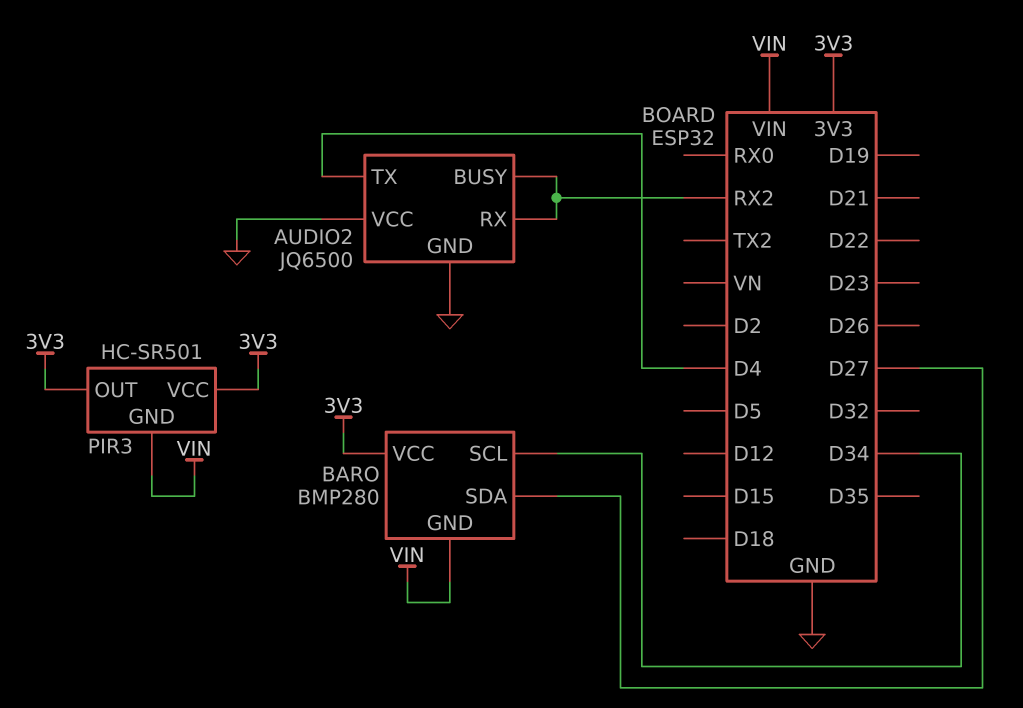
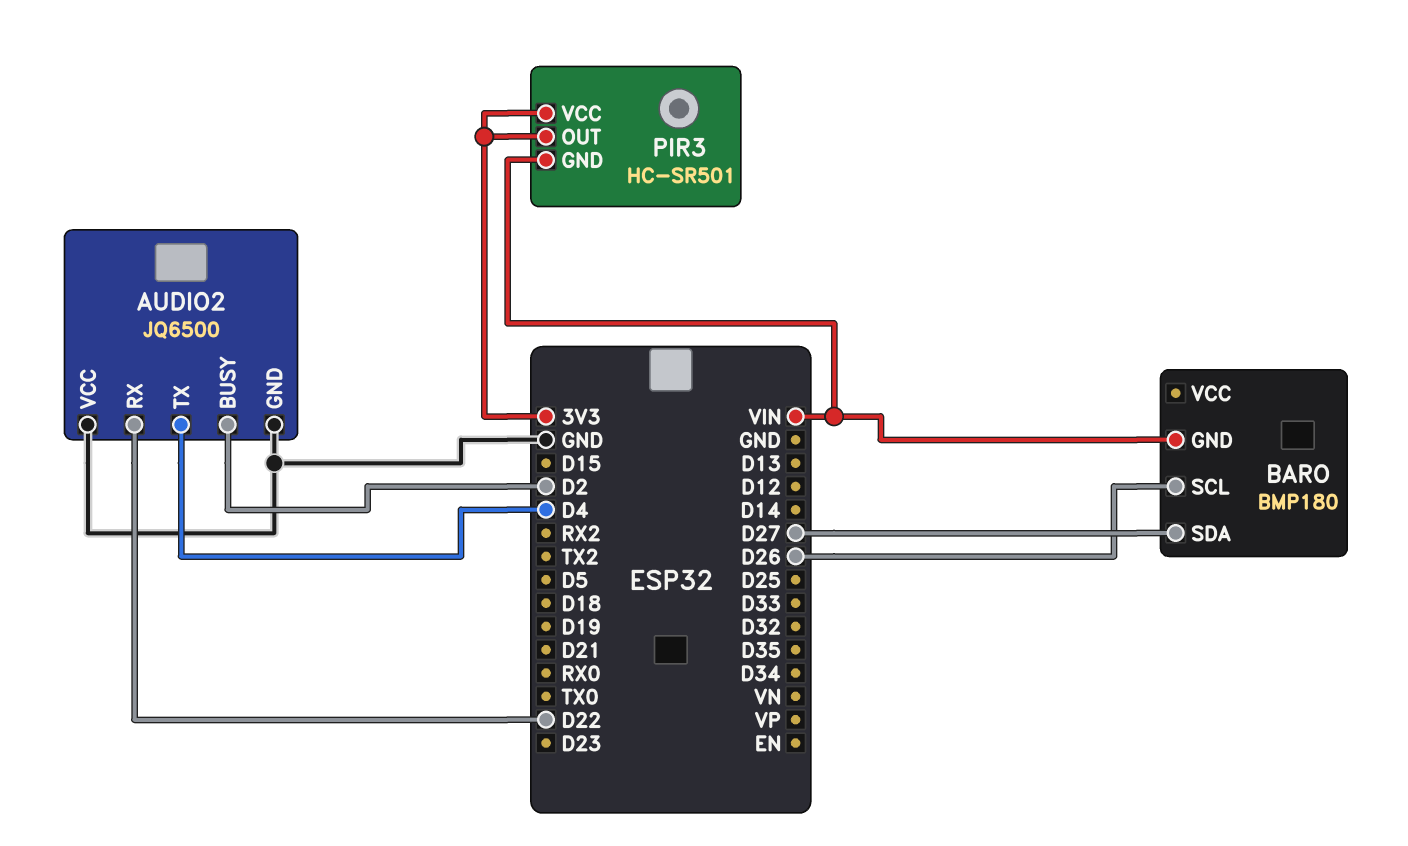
AUDIO2 pin BUSY: RX2 -> D2
AUDIO2 pin RX: RX2 -> D22
BARO: BMP280 -> BMP180
BARO pin SCL: D34 -> D26
BARO pin VCC: 3V3 -> none

